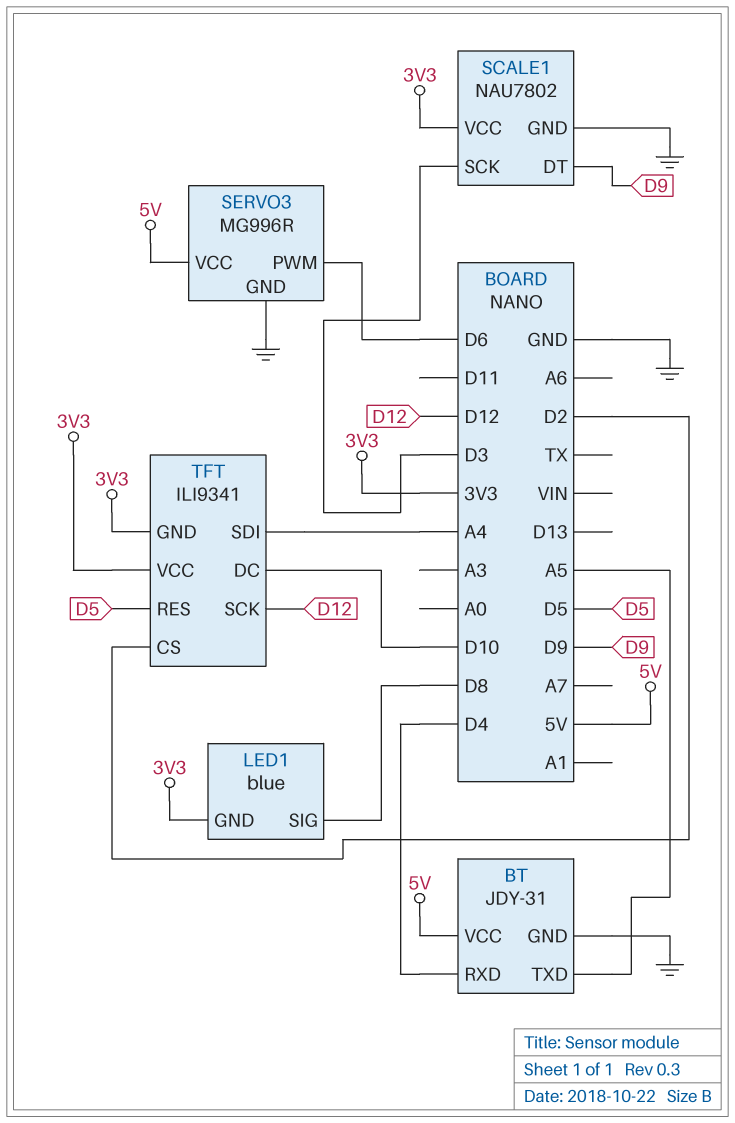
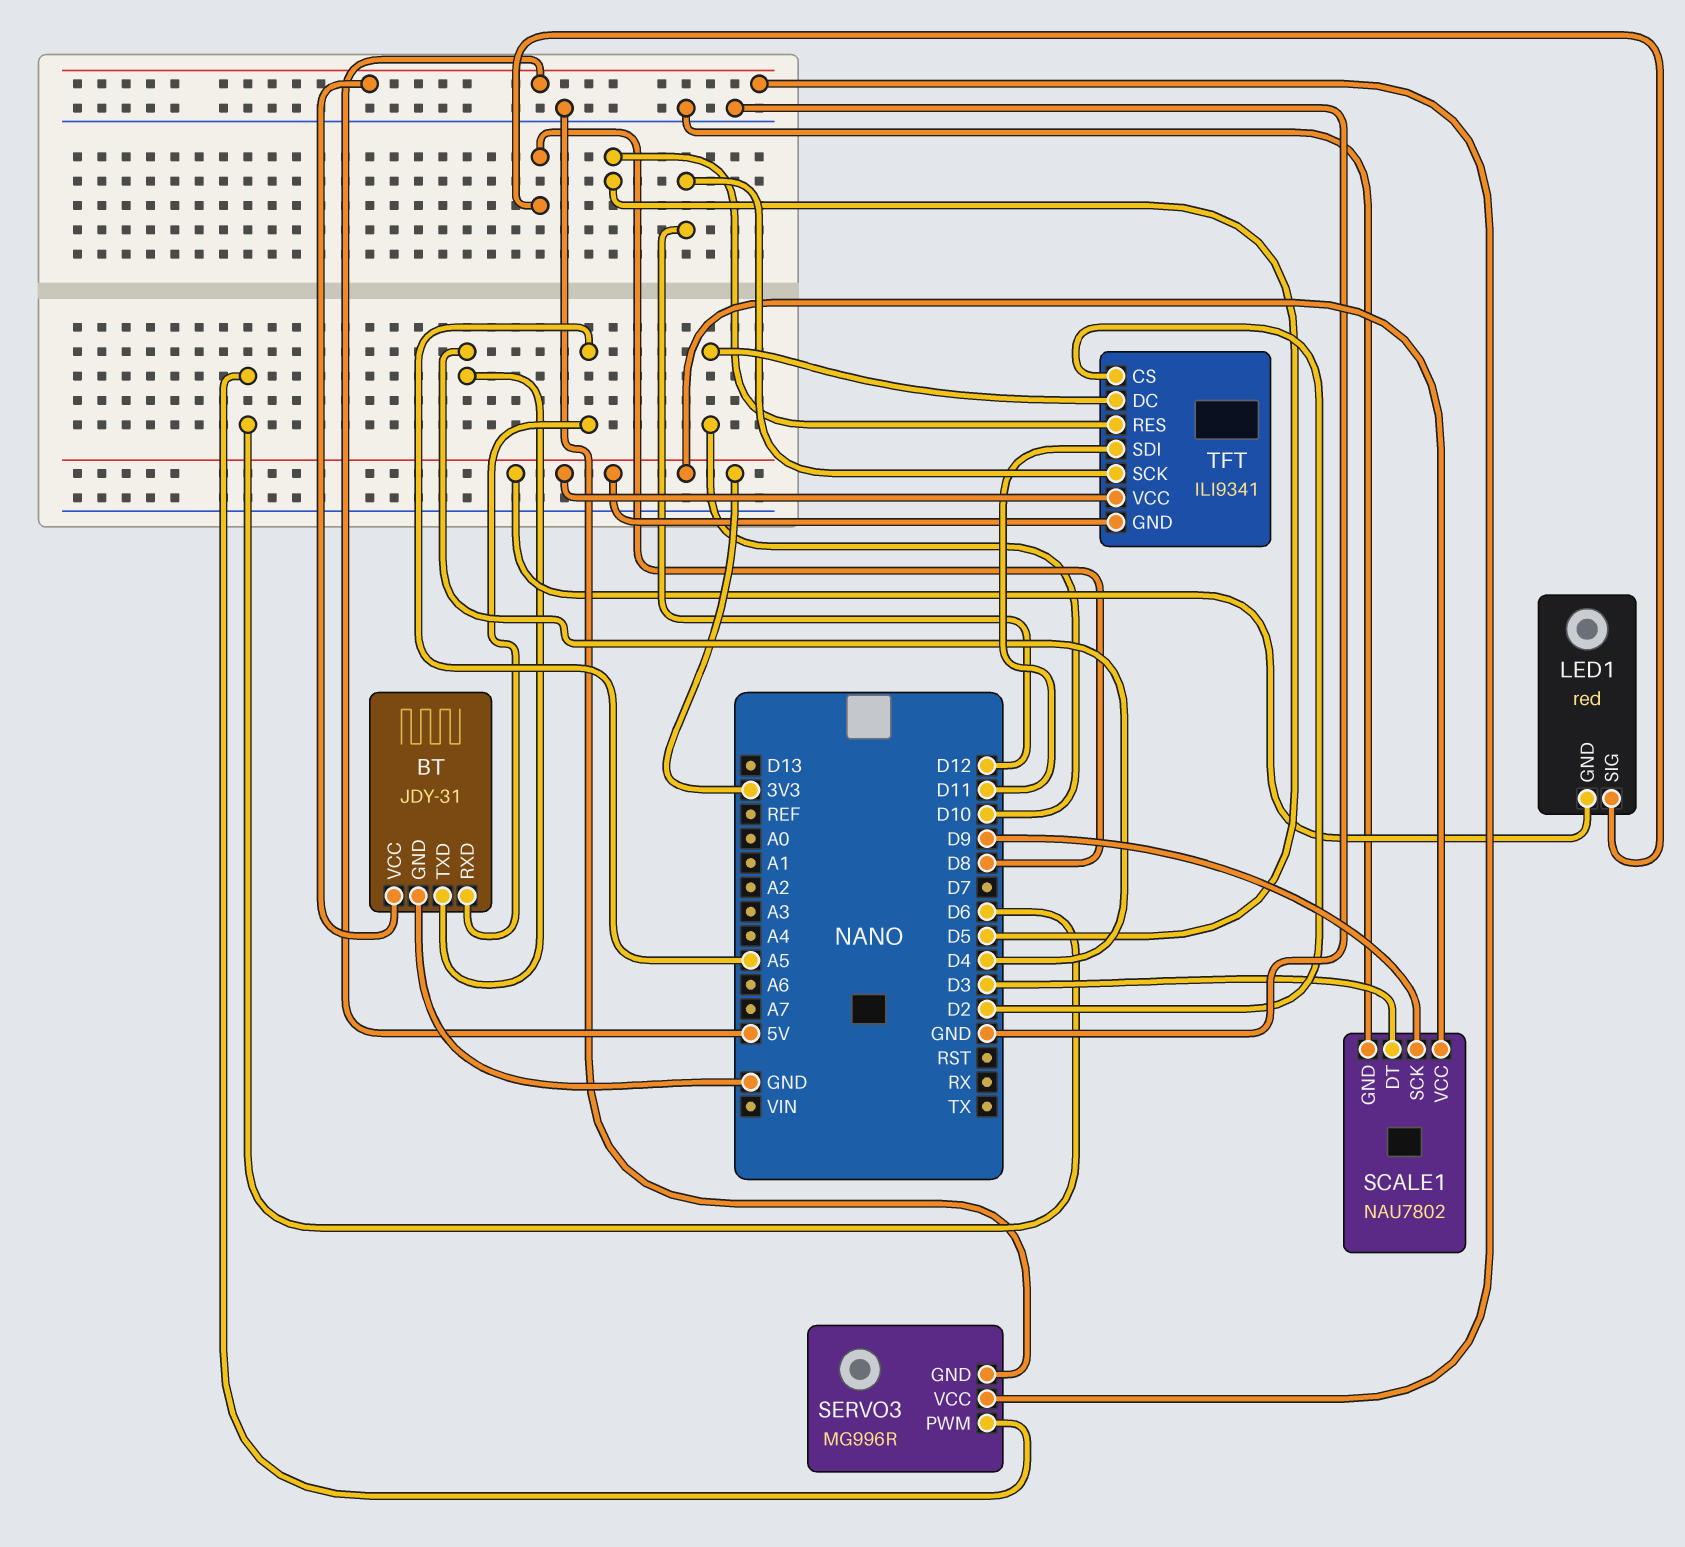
BT pin RXD: D4 -> A5
BT pin TXD: A5 -> D4
LED1: blue -> red
SCALE1 pin DT: D9 -> D3
SCALE1 pin SCK: D3 -> D9
TFT pin SDI: A4 -> D11

